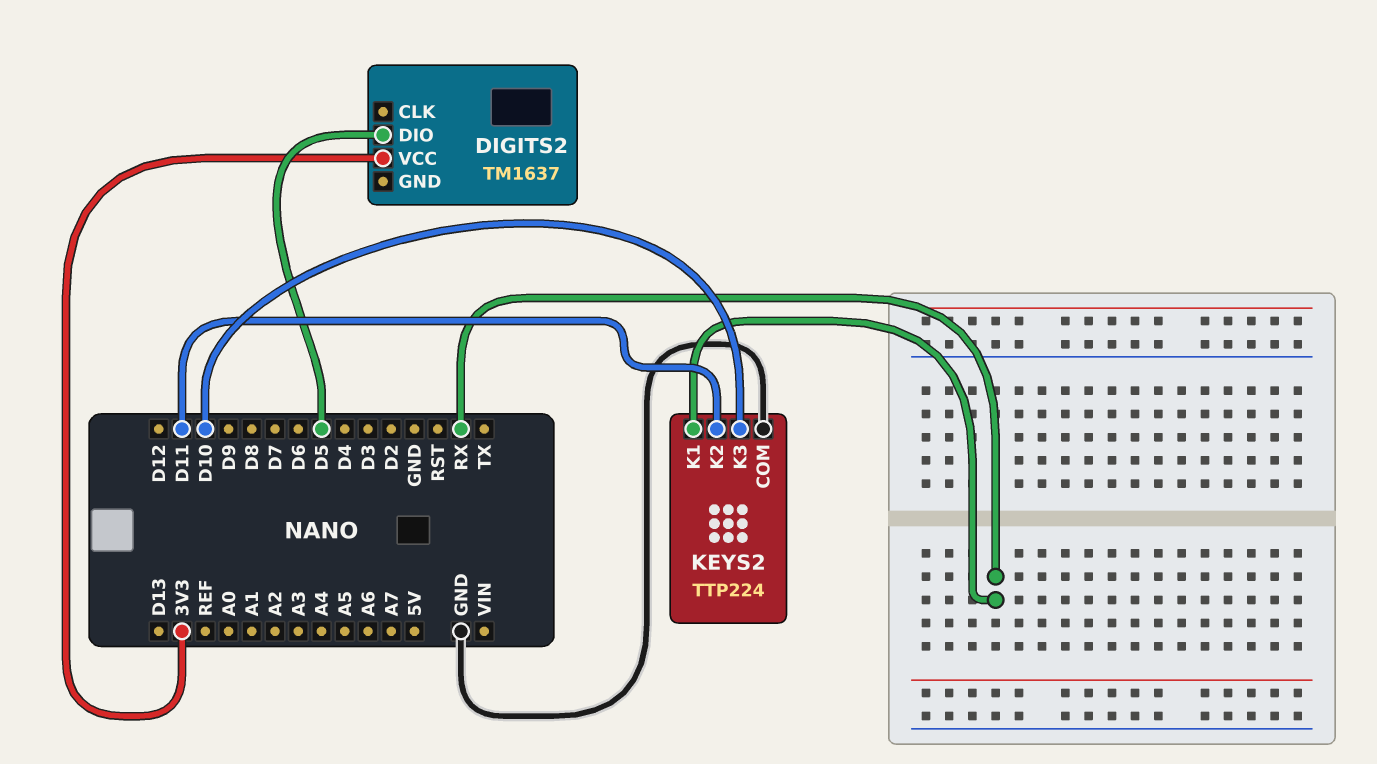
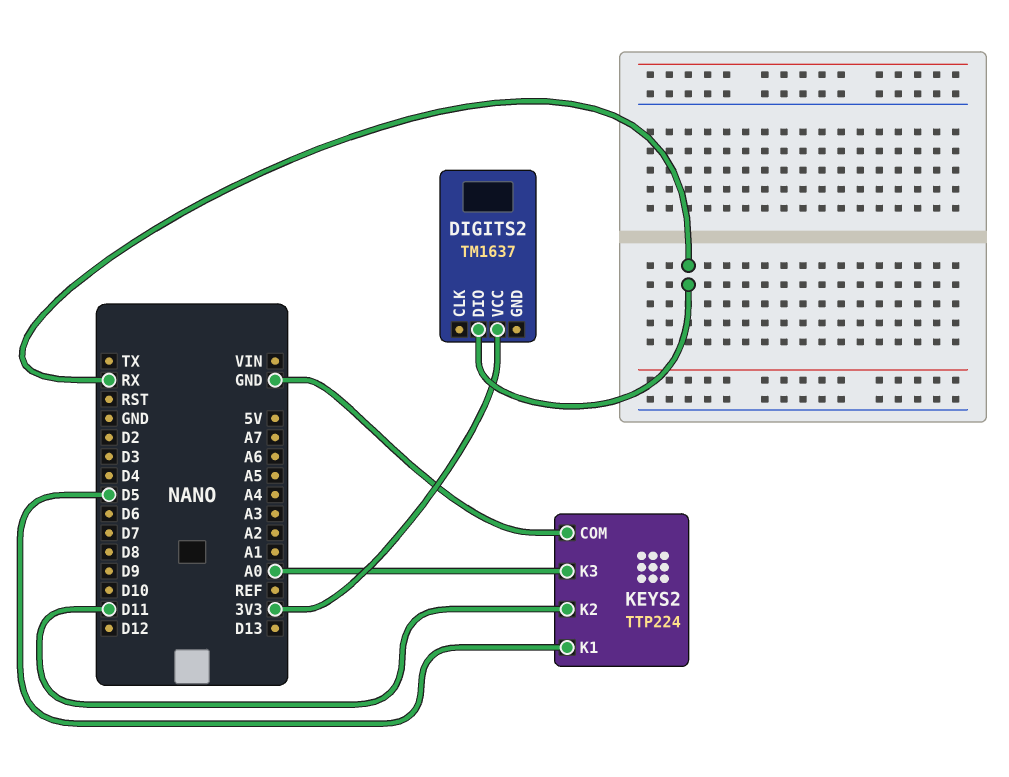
DIGITS2 pin DIO: D5 -> RX
KEYS2 pin K1: RX -> D5
KEYS2 pin K3: D10 -> A0

